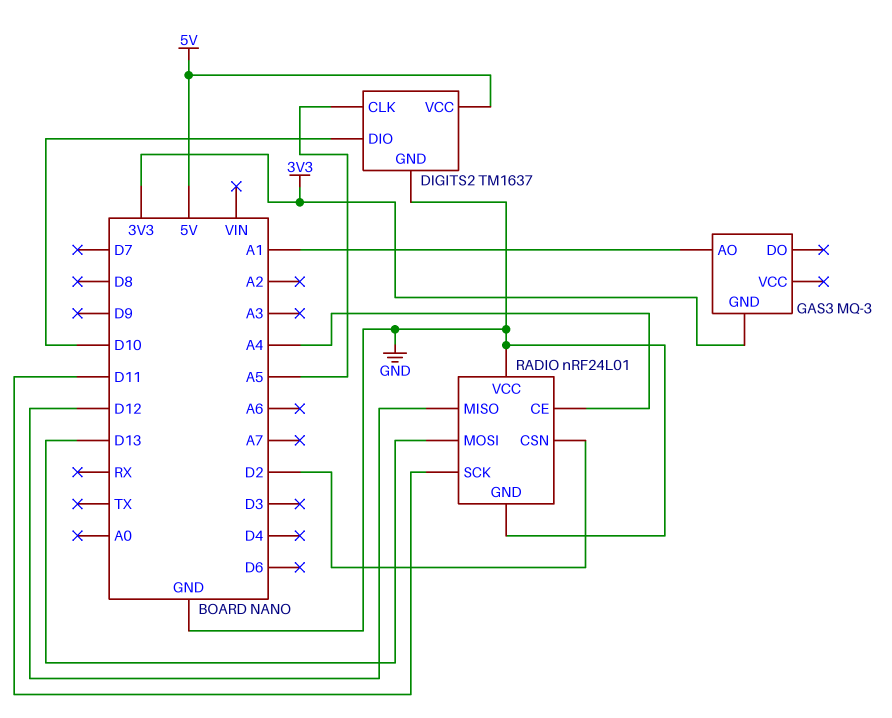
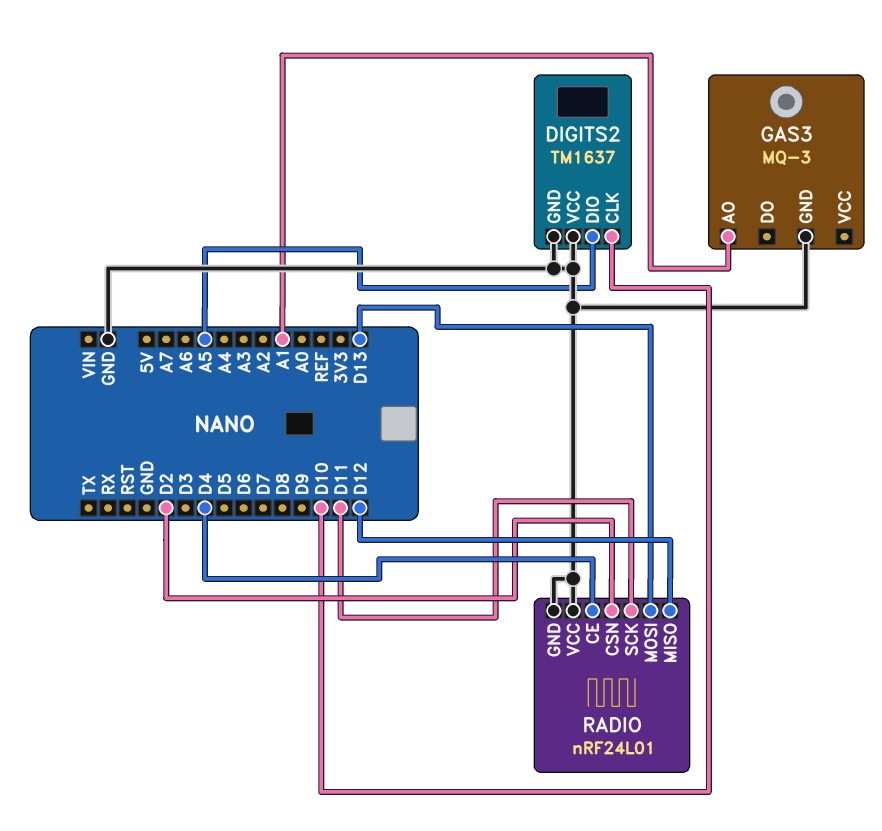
DIGITS2 pin CLK: A5 -> D10
DIGITS2 pin DIO: D10 -> A5
DIGITS2 pin VCC: 5V -> GND
GAS3 pin GND: 3V3 -> GND
RADIO pin CE: A4 -> D4

